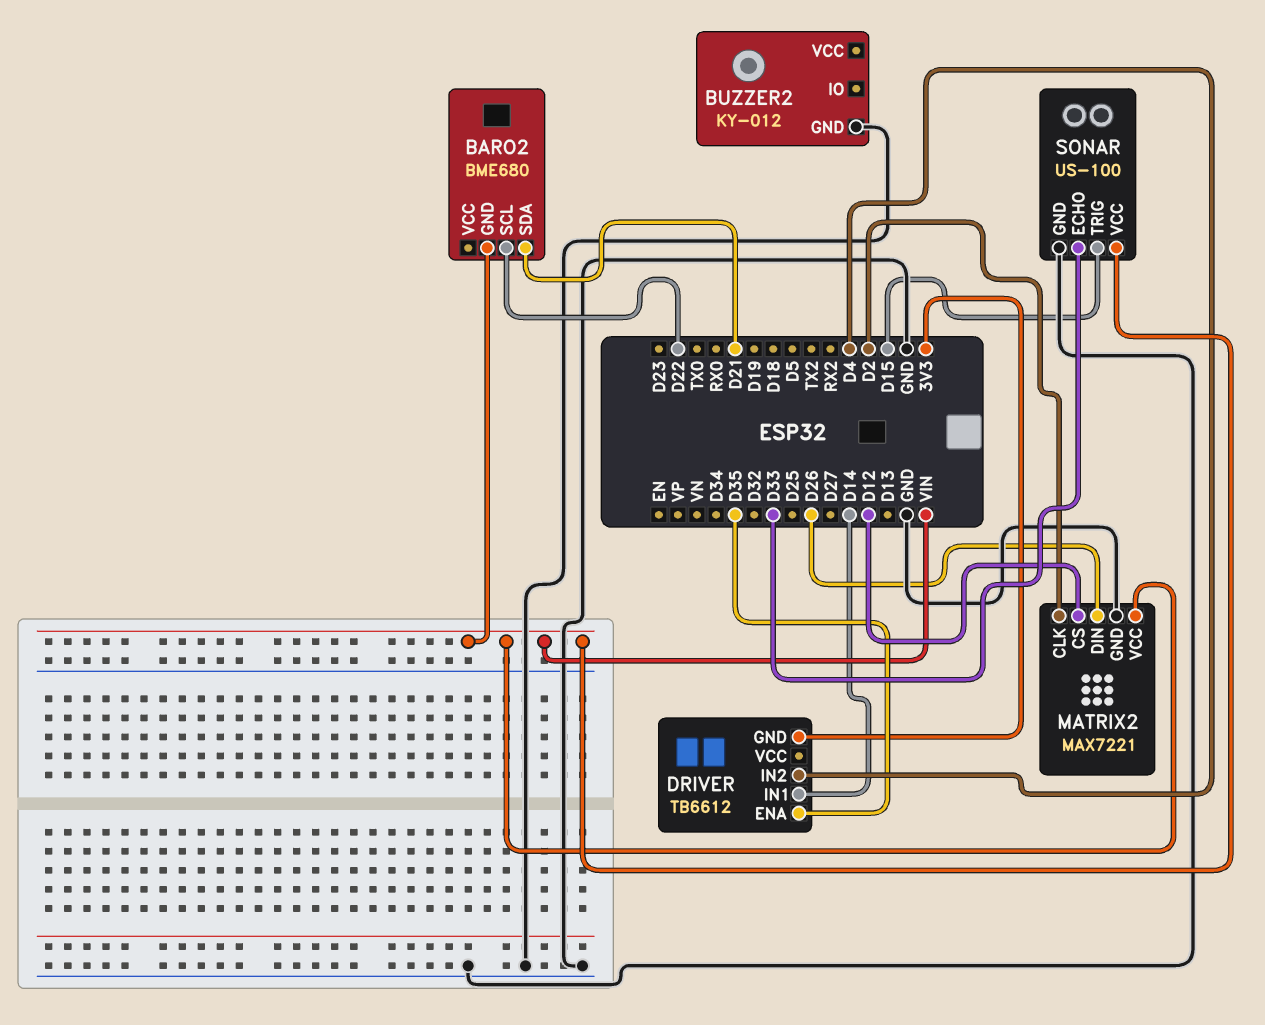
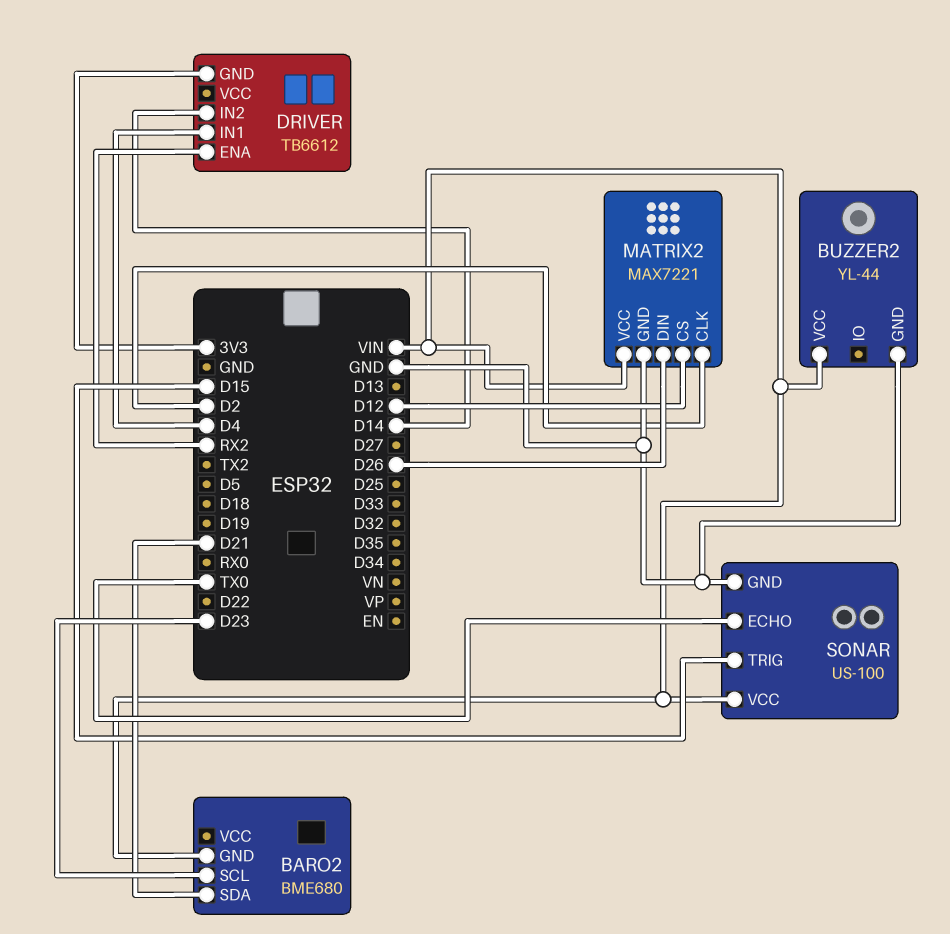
BARO2 pin SCL: D22 -> D23
BUZZER2: KY-012 -> YL-44
BUZZER2 pin VCC: none -> VIN
DRIVER pin ENA: D35 -> RX2
DRIVER pin IN1: D14 -> D4
DRIVER pin IN2: D4 -> D14
SONAR pin ECHO: D33 -> TX0

